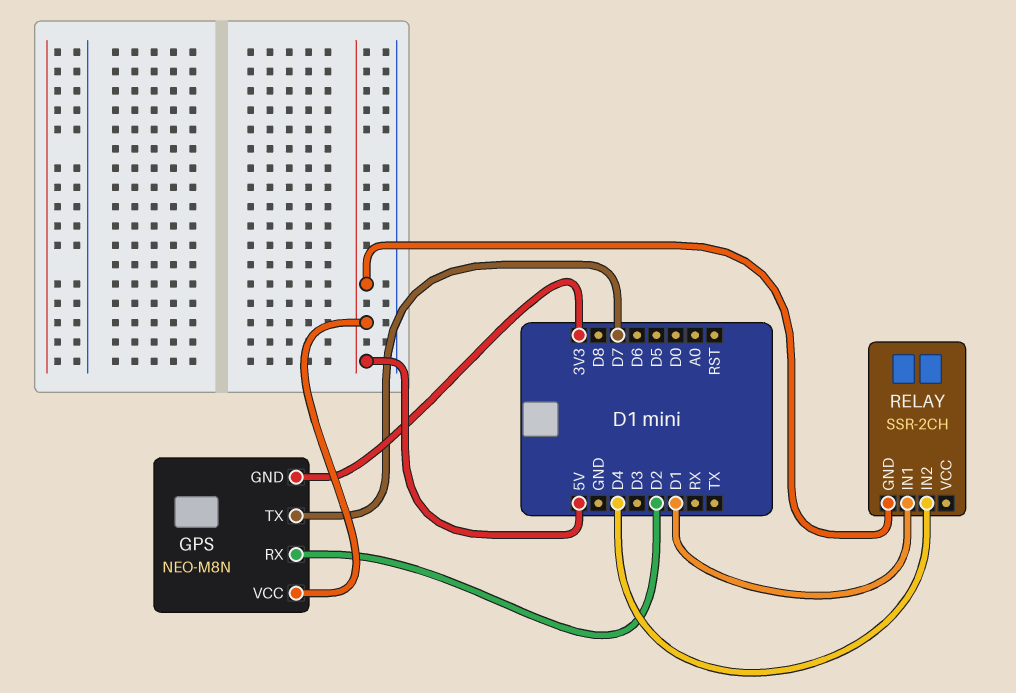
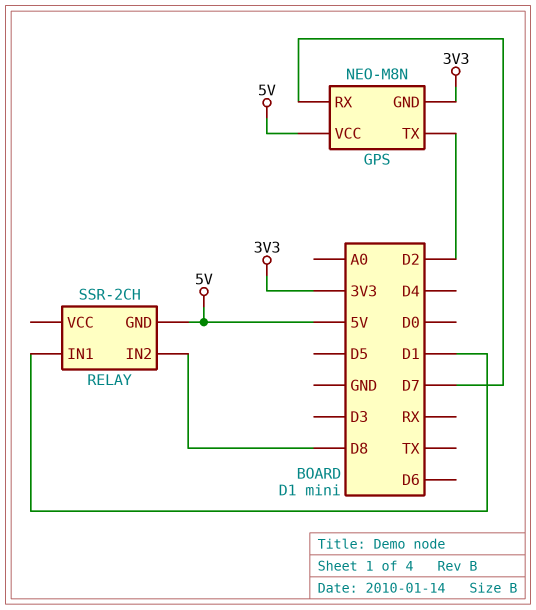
GPS pin RX: D2 -> D7
GPS pin TX: D7 -> D2
RELAY pin IN2: D4 -> D8

